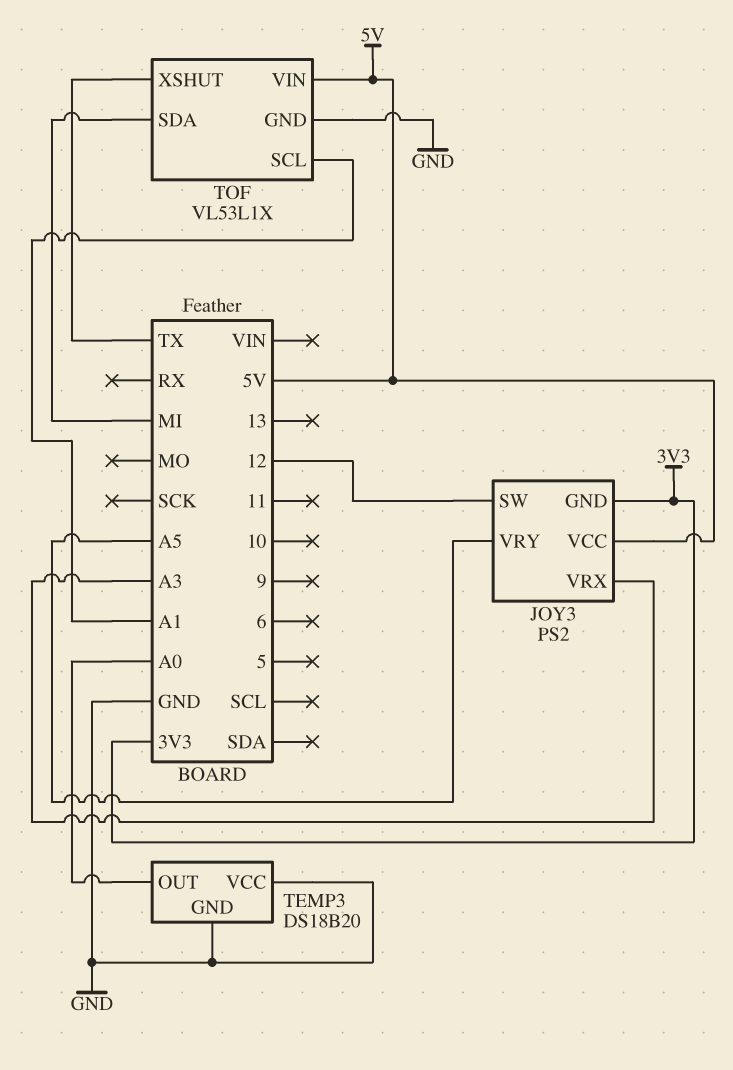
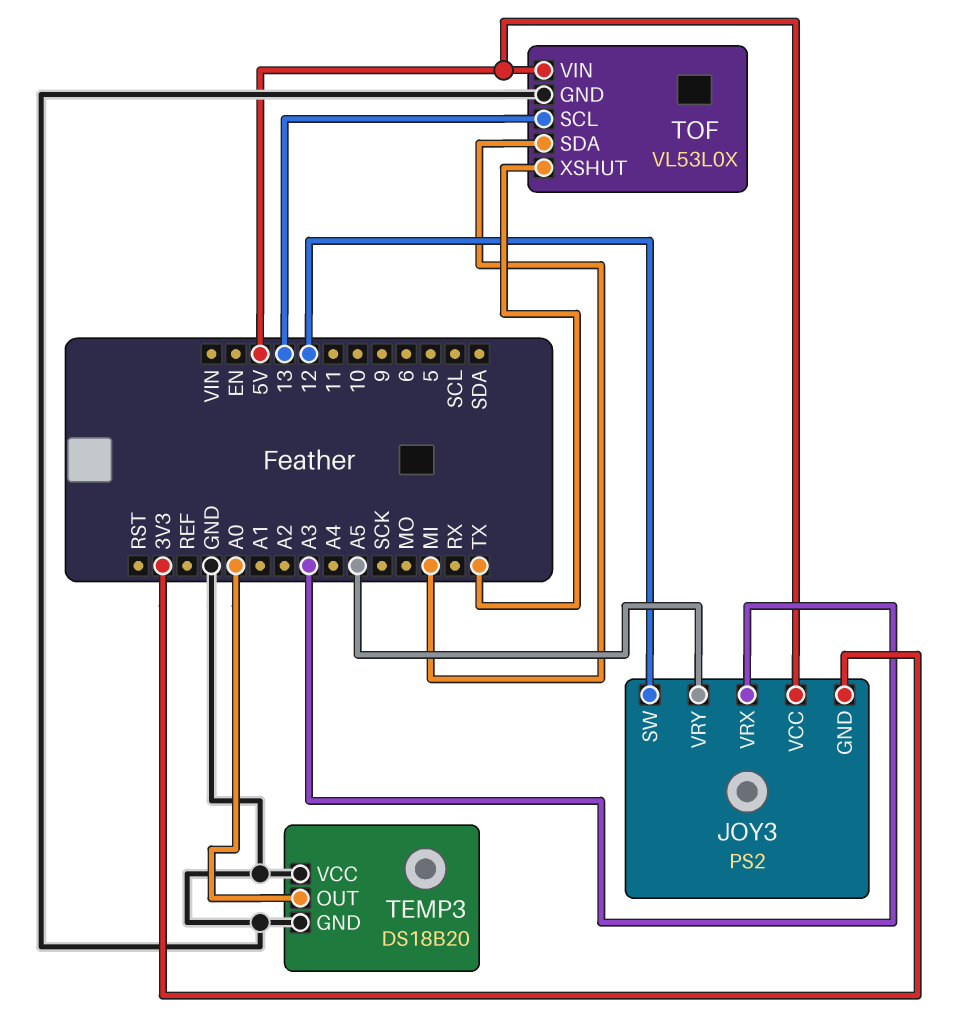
TOF: VL53L1X -> VL53L0X
TOF pin SCL: A1 -> 13

